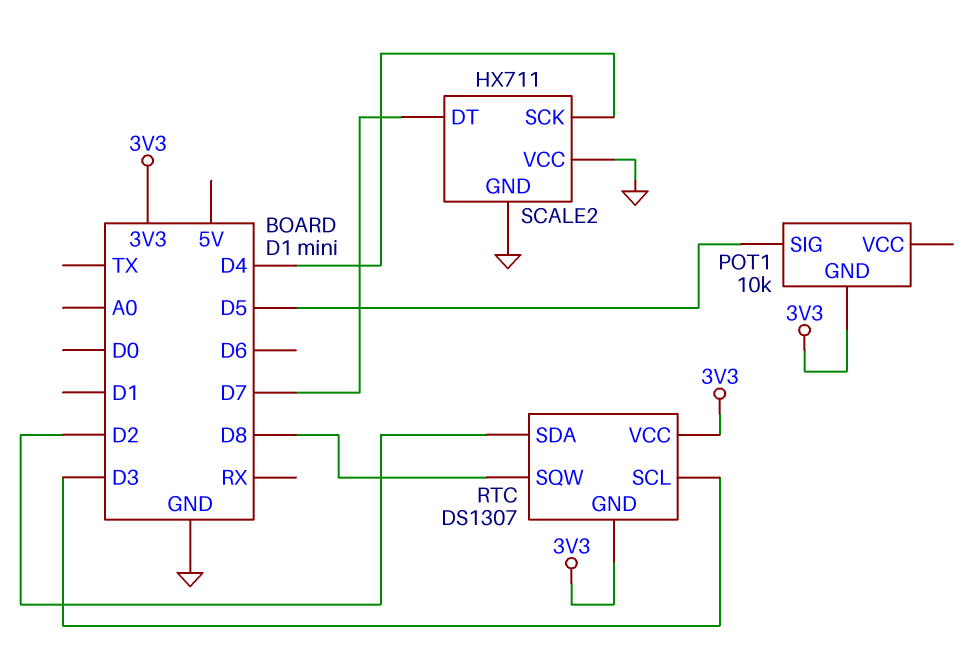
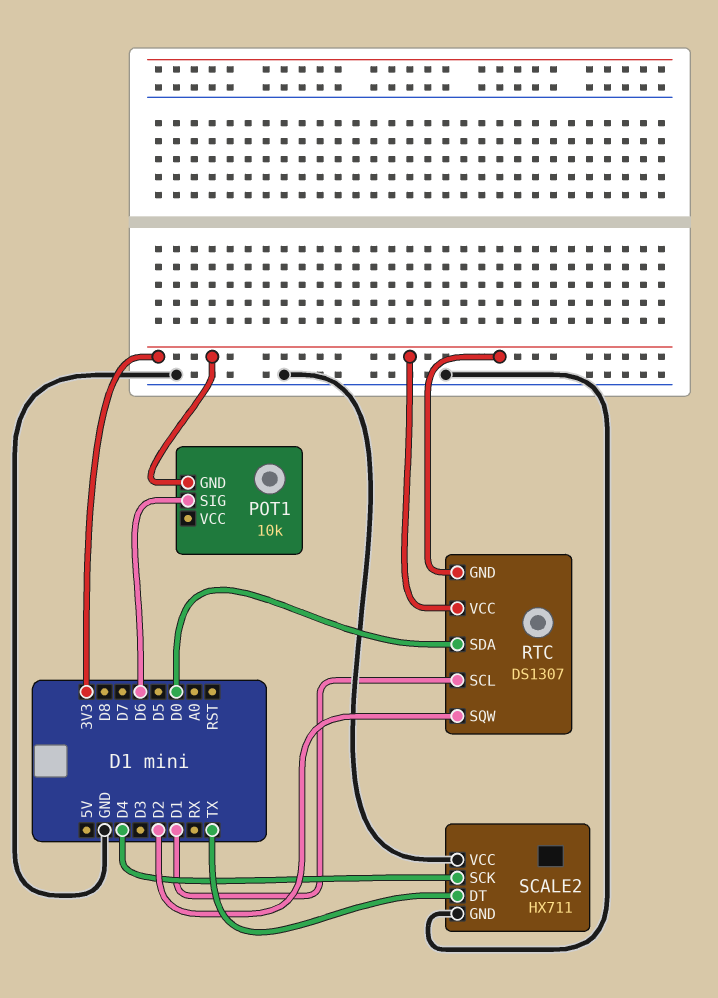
POT1 pin SIG: D5 -> D6
RTC pin SCL: D3 -> D1
RTC pin SDA: D2 -> D0
RTC pin SQW: D8 -> D2
SCALE2 pin DT: D7 -> TX

